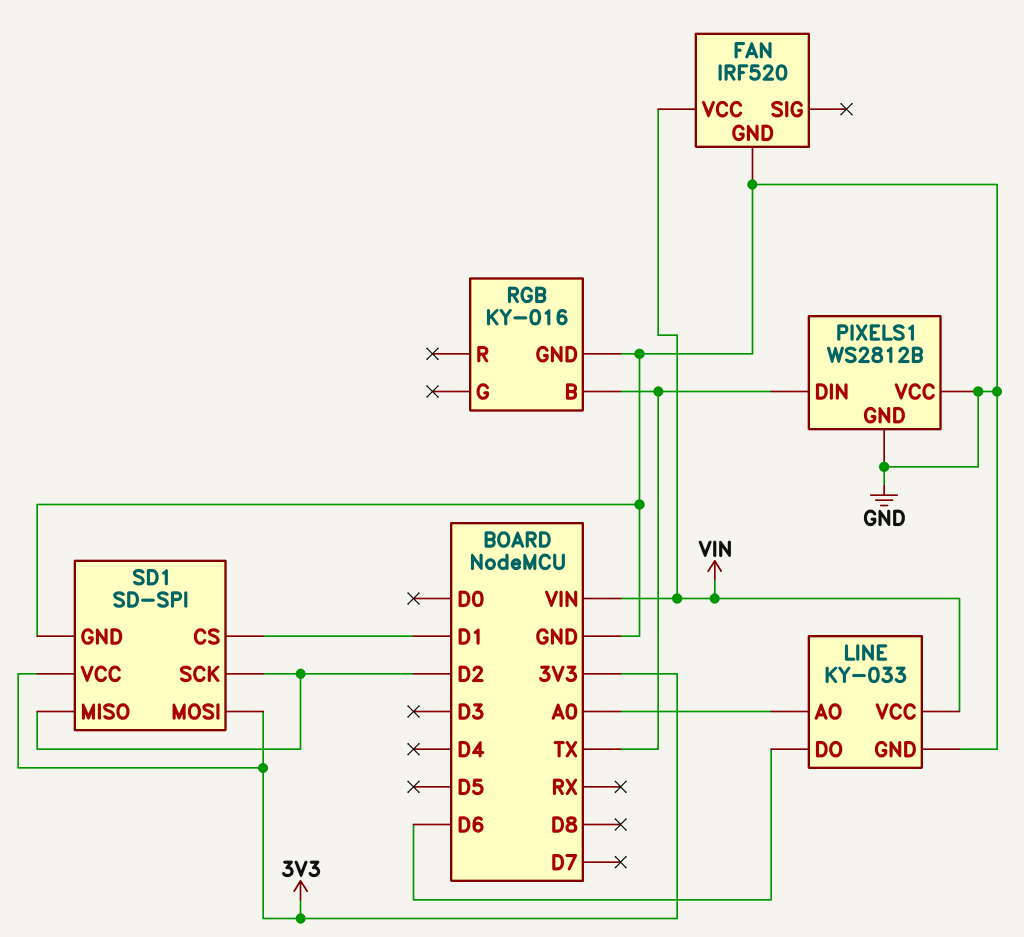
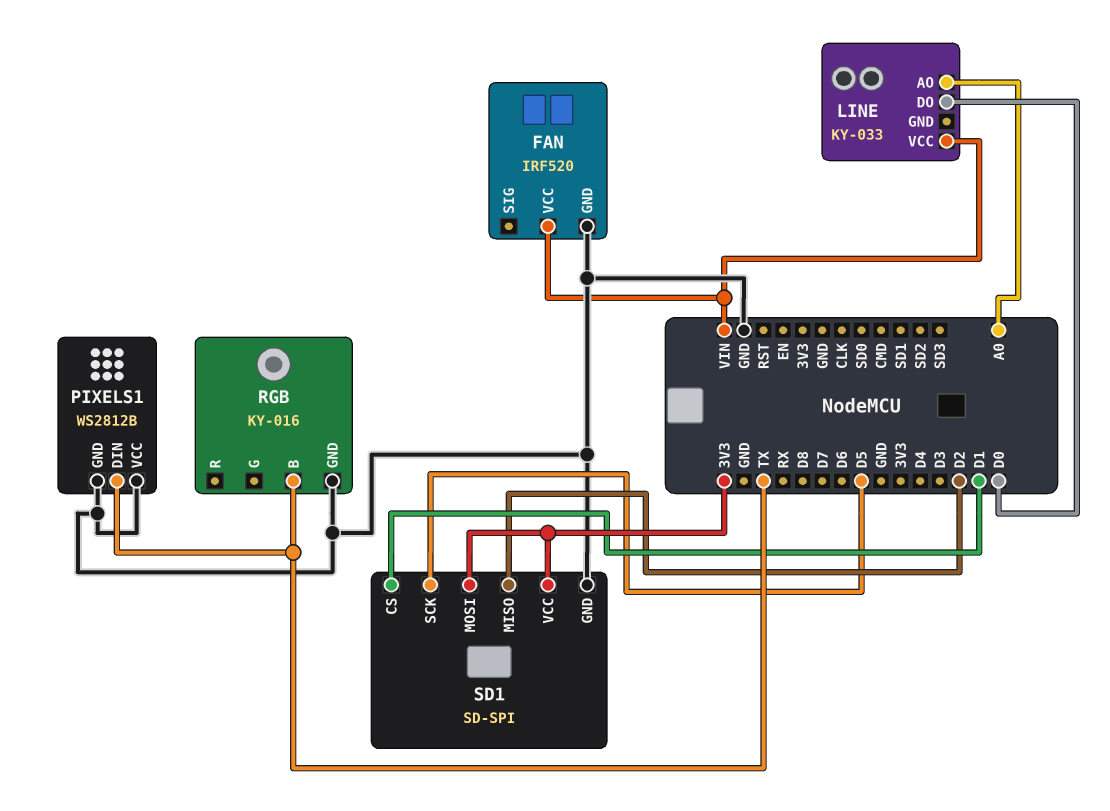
LINE pin DO: D6 -> D0
LINE pin GND: GND -> none
SD1 pin SCK: D2 -> D5

